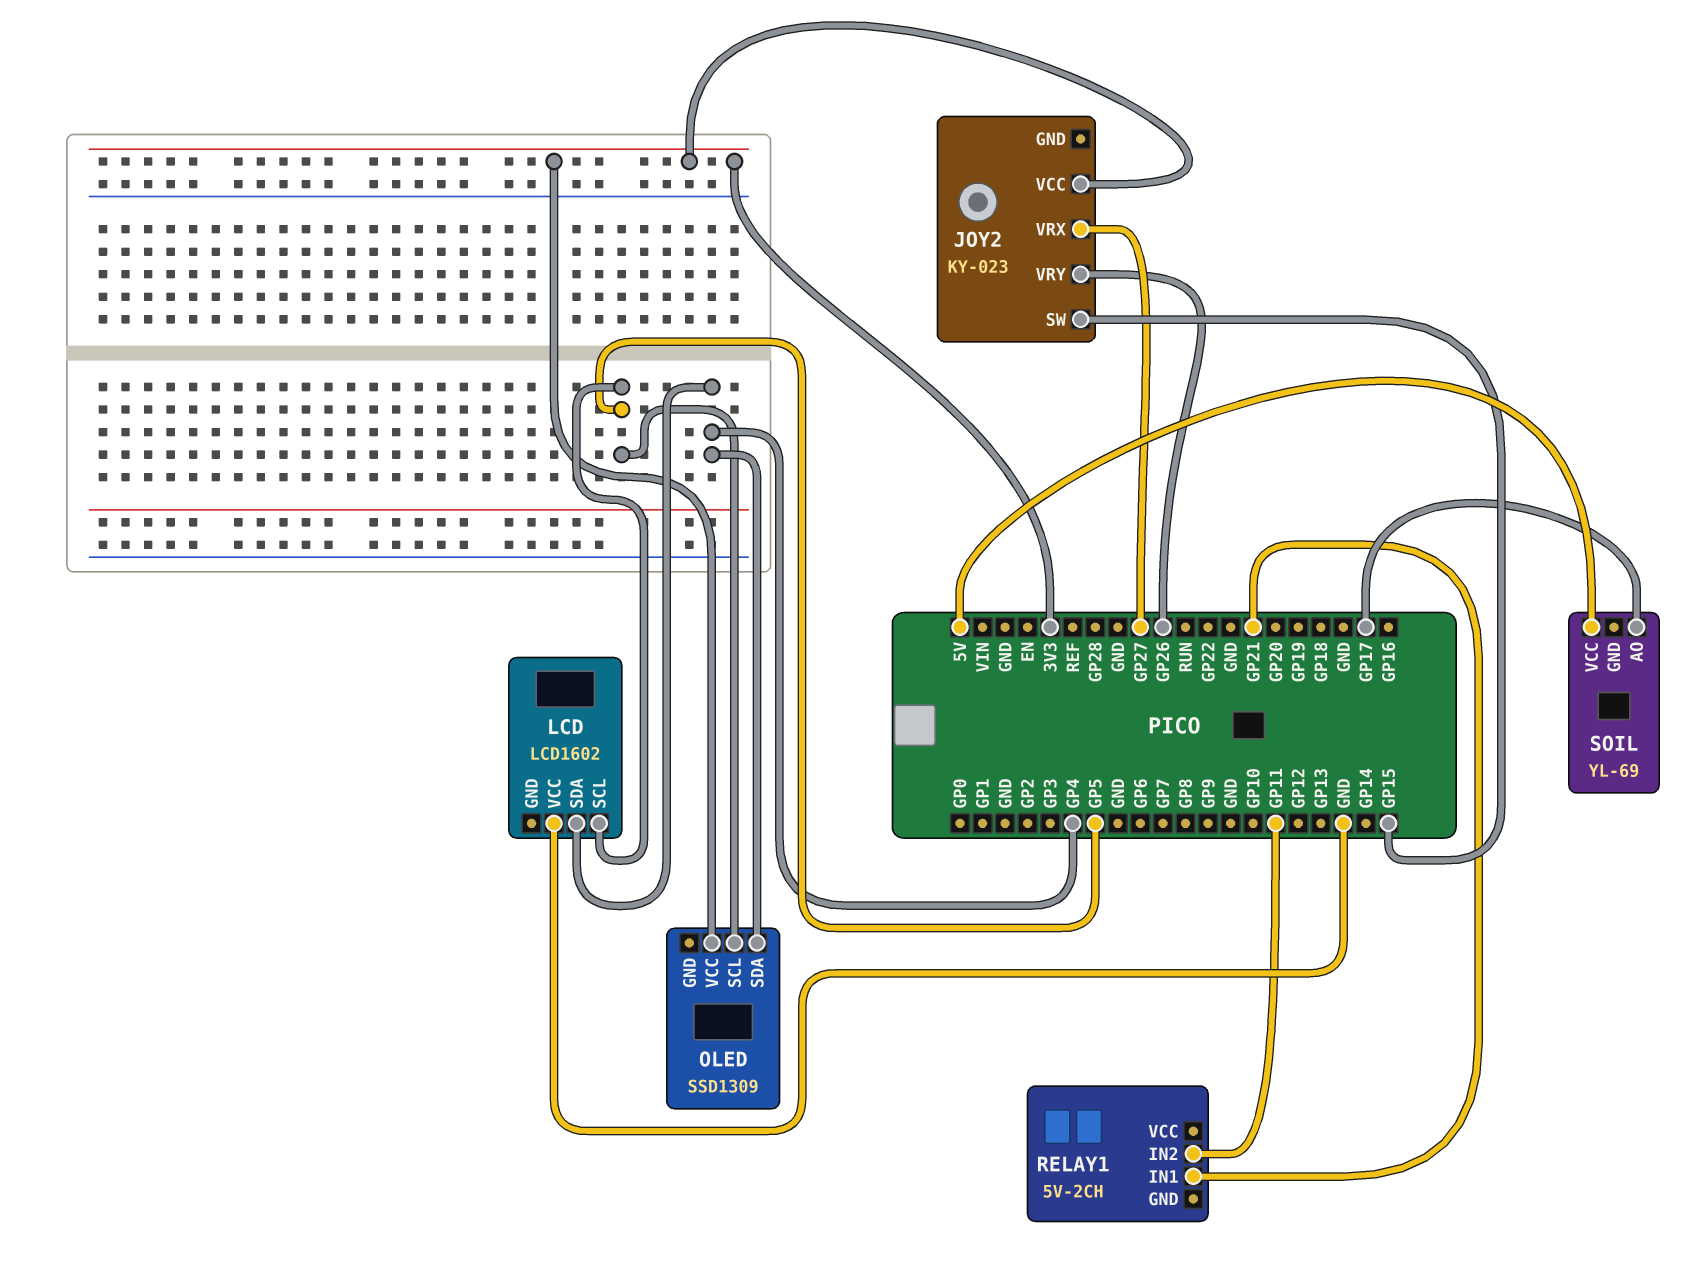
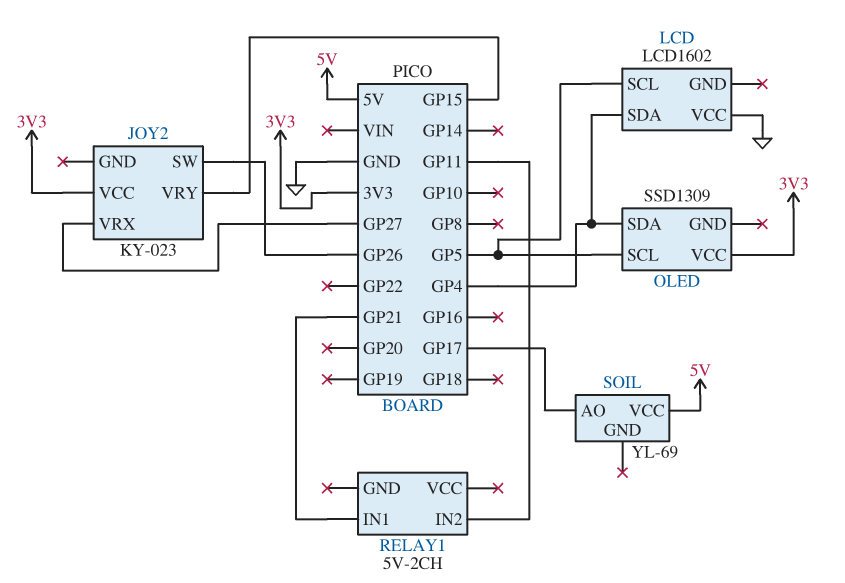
JOY2 pin SW: GP15 -> GP26
JOY2 pin VRY: GP26 -> GP15

